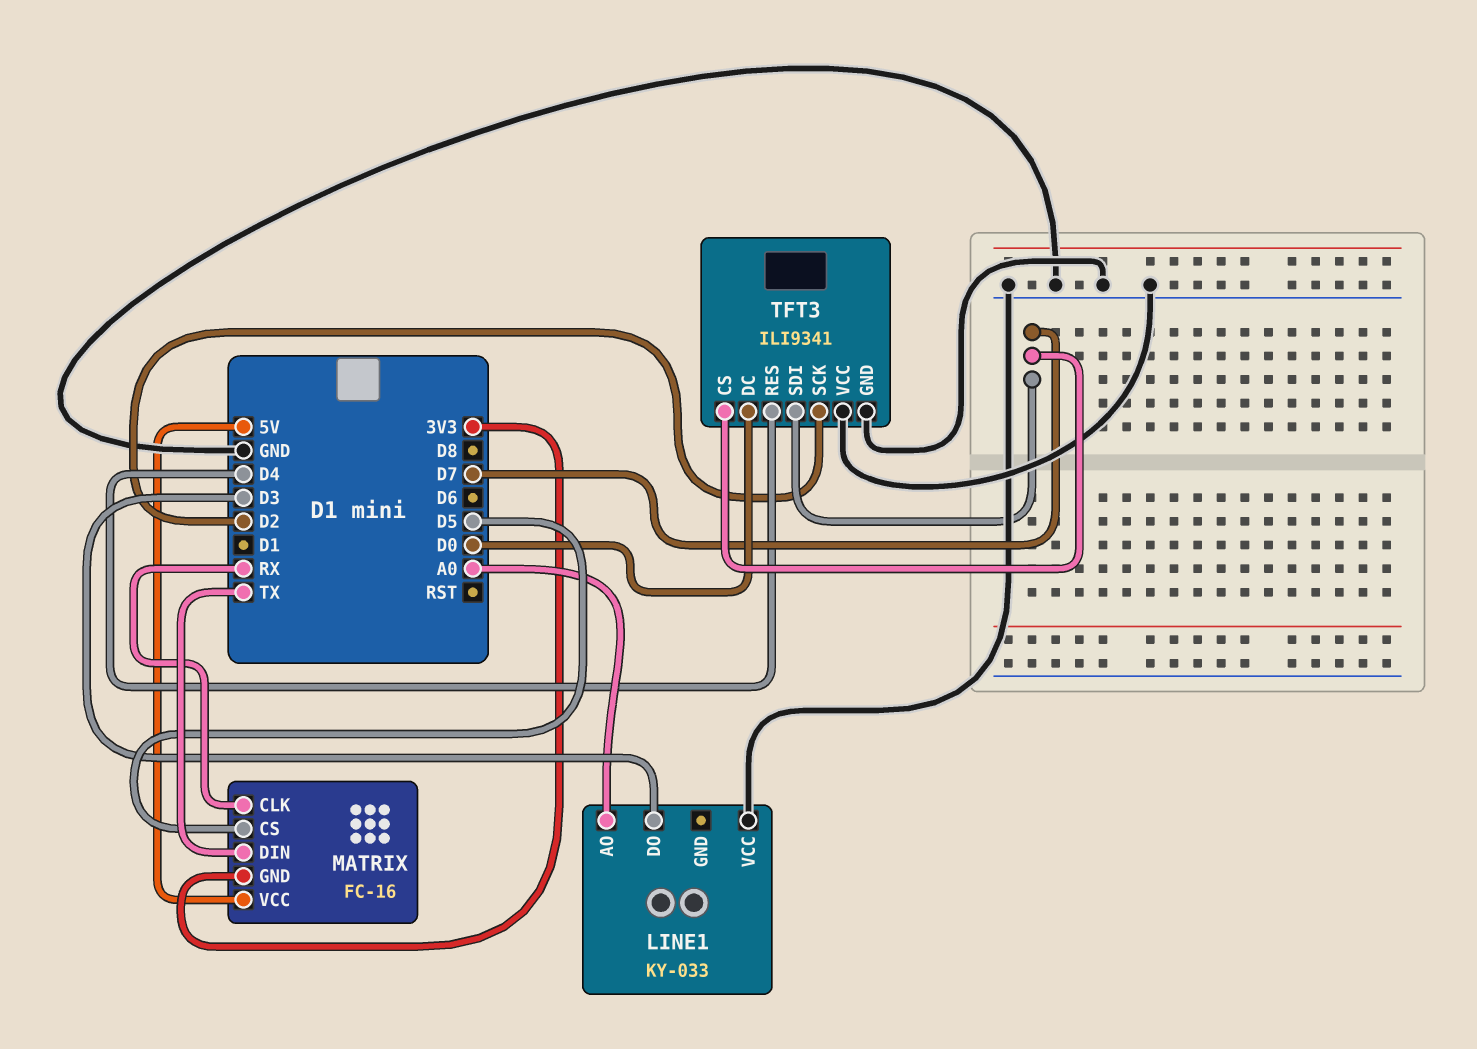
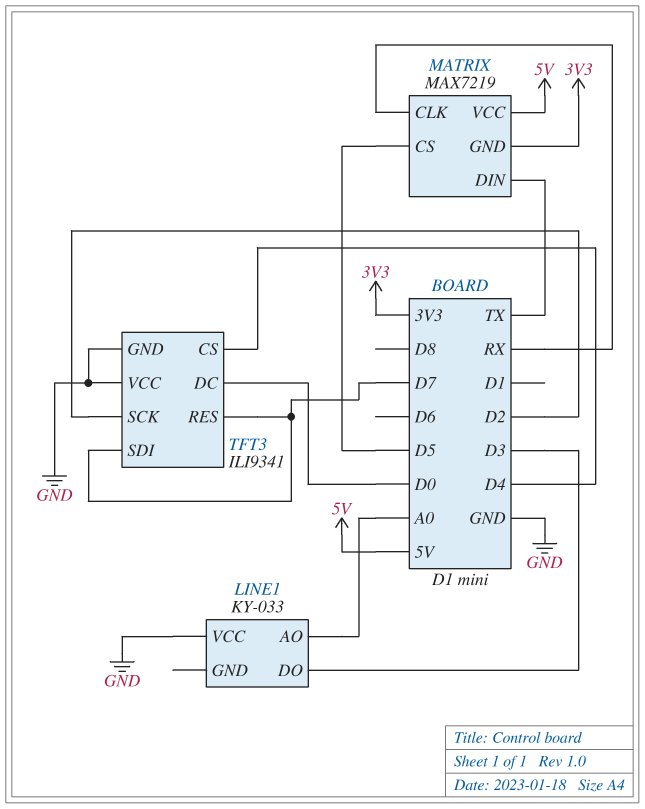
MATRIX: FC-16 -> MAX7219
TFT3 pin CS: D7 -> D4
TFT3 pin RES: D4 -> D7

